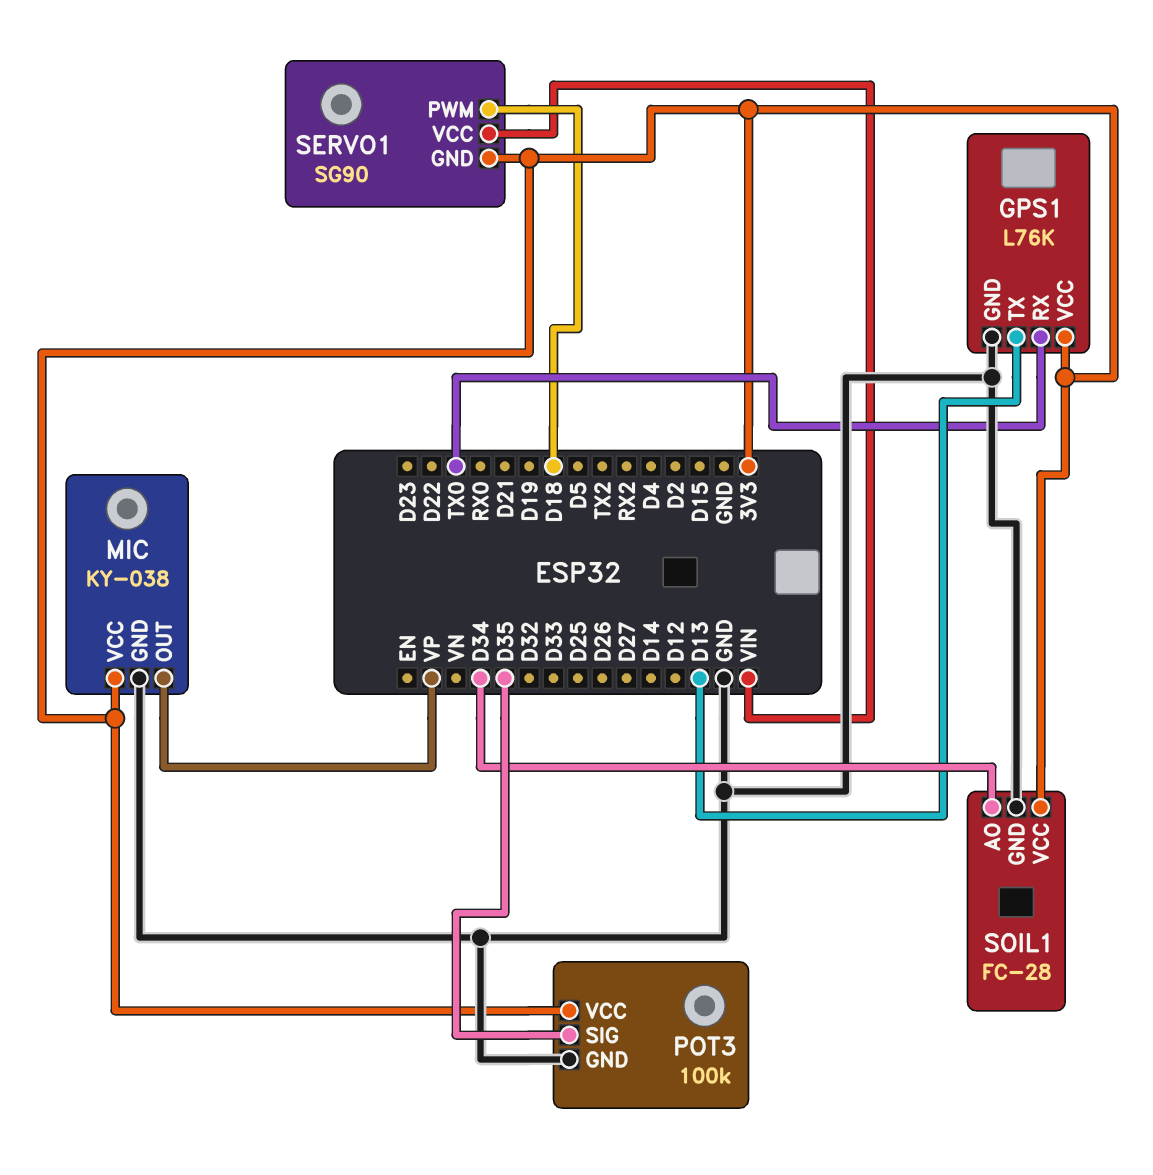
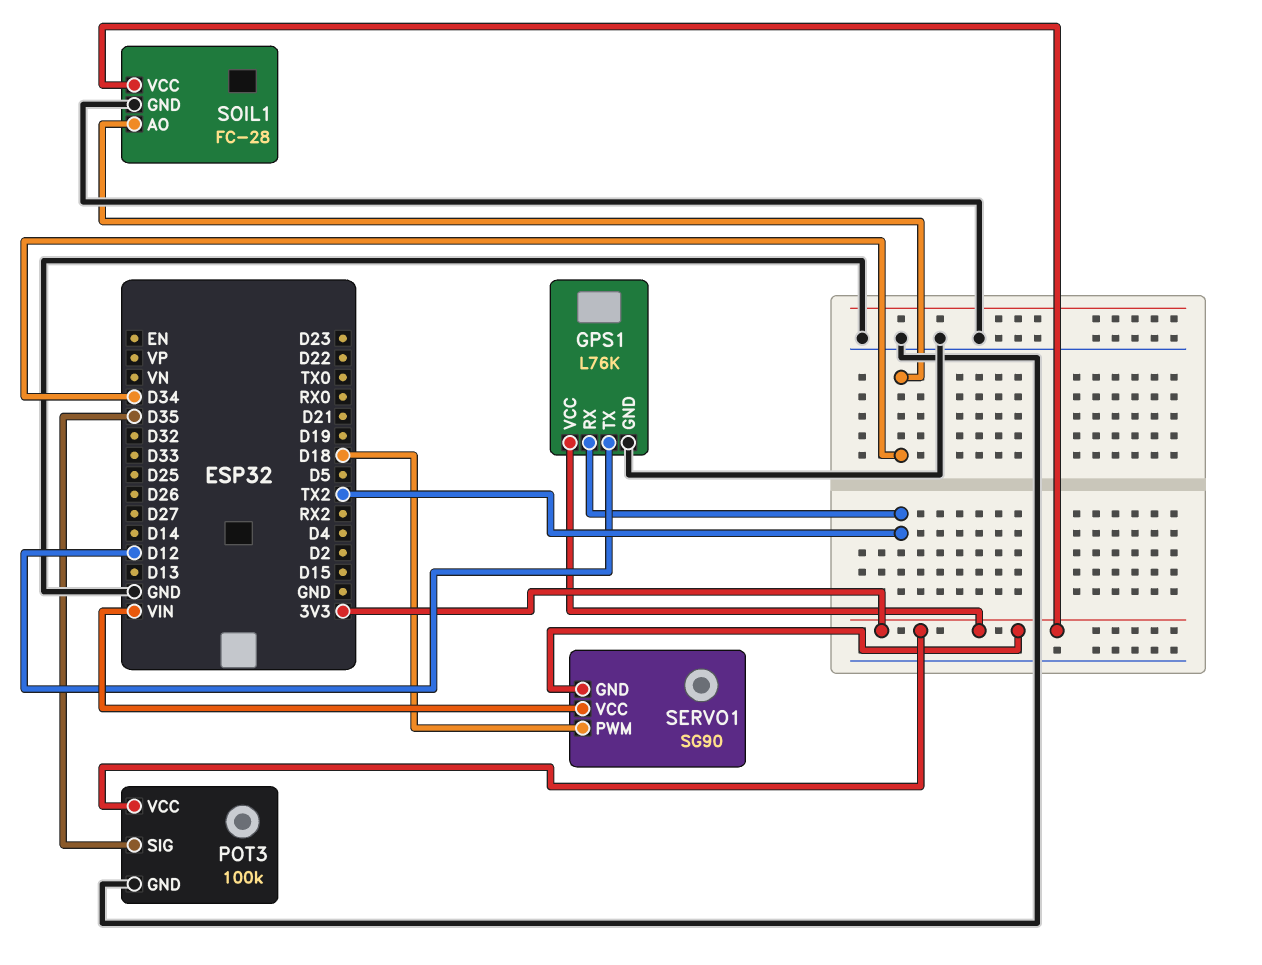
GPS1 pin RX: TX0 -> TX2
GPS1 pin TX: D13 -> D12
MIC: KY-038 -> none
MIC pin GND: GND -> none
MIC pin OUT: VP -> none
MIC pin VCC: 3V3 -> none

